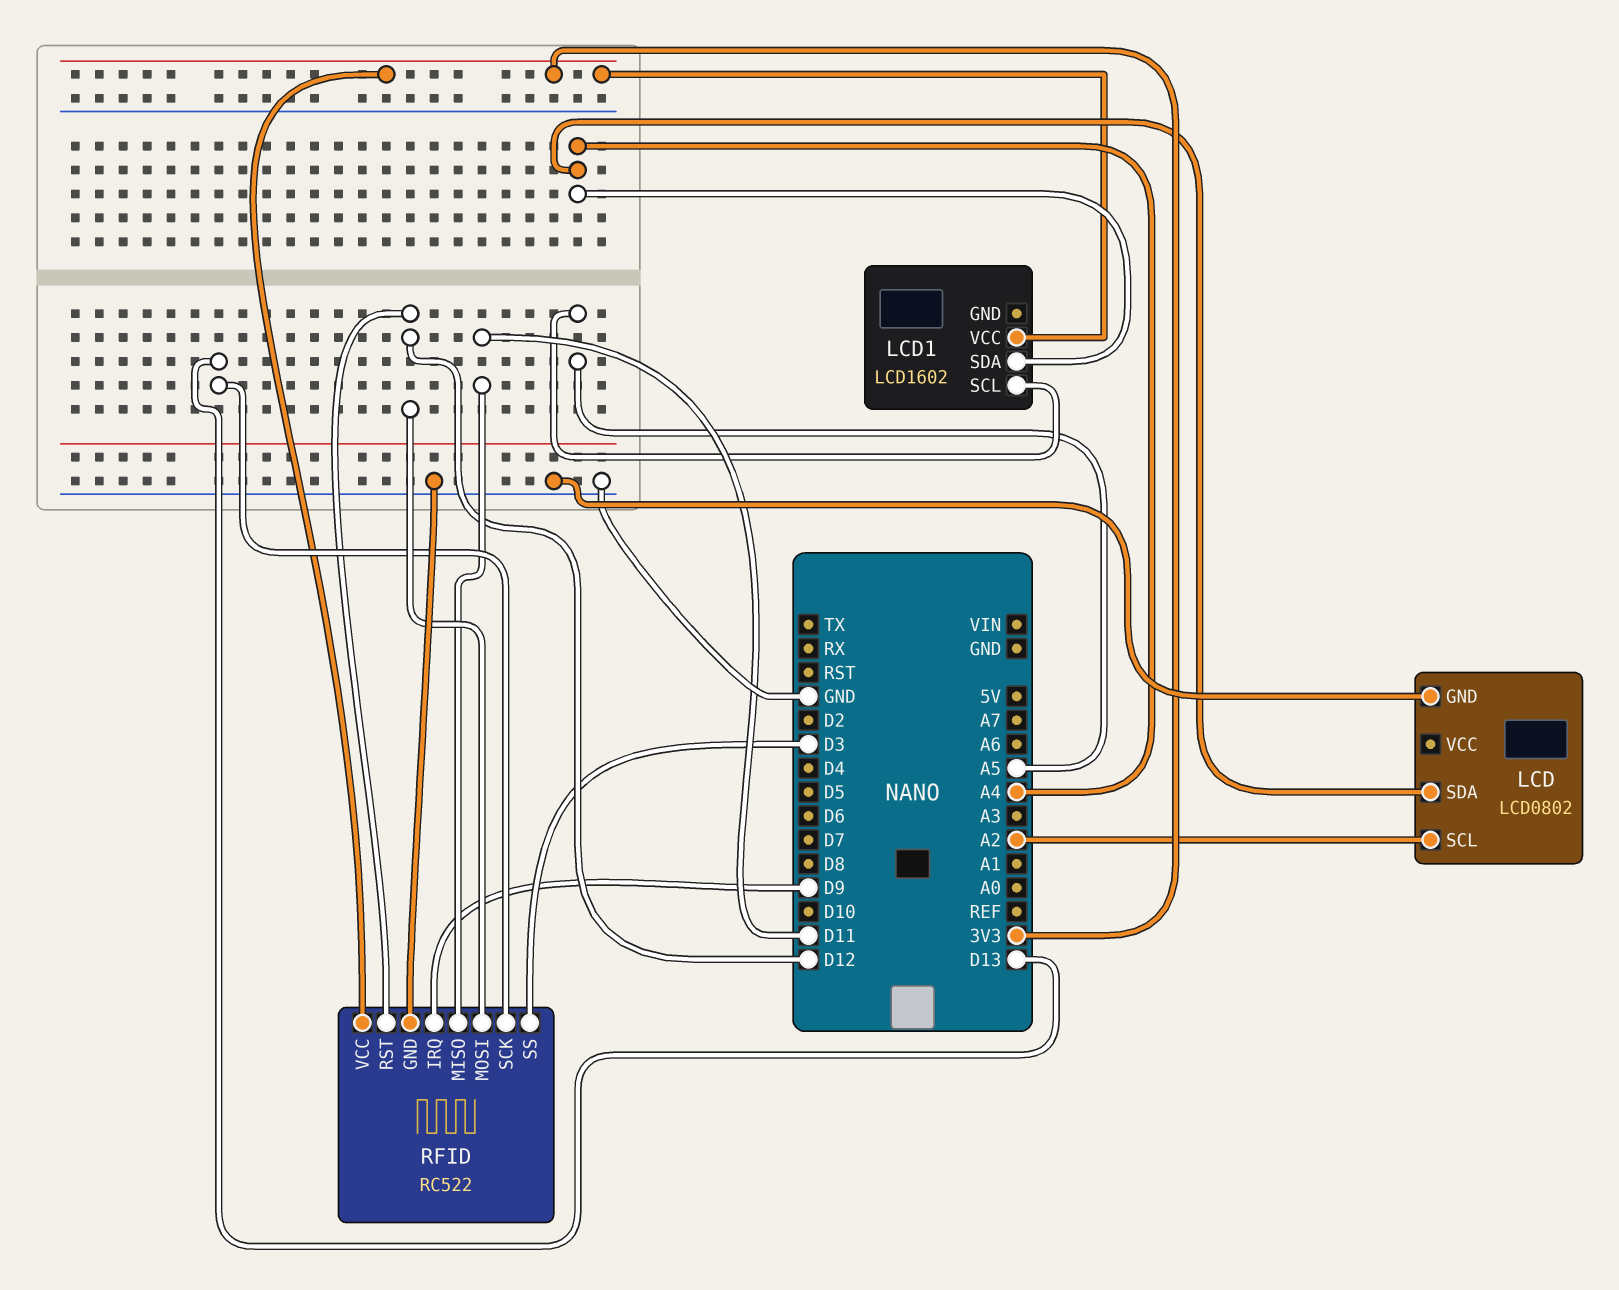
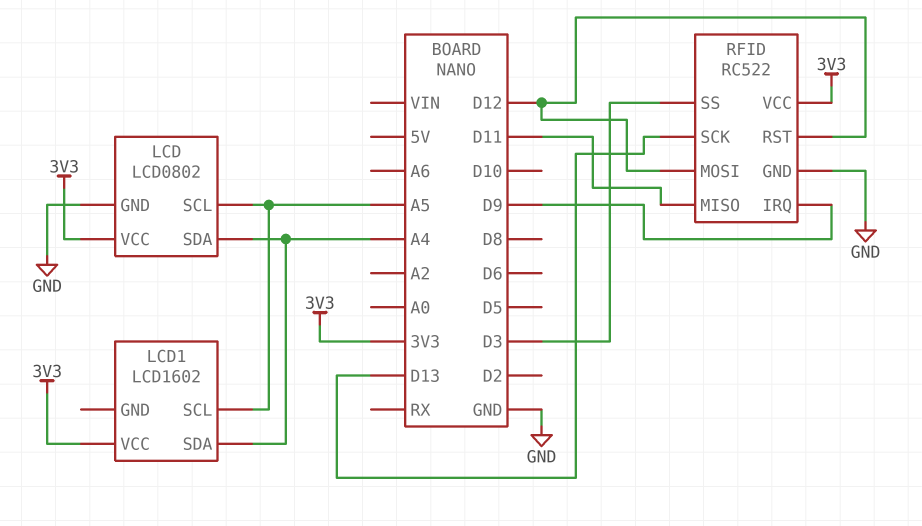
LCD pin SCL: A2 -> A5
LCD pin VCC: none -> 3V3

